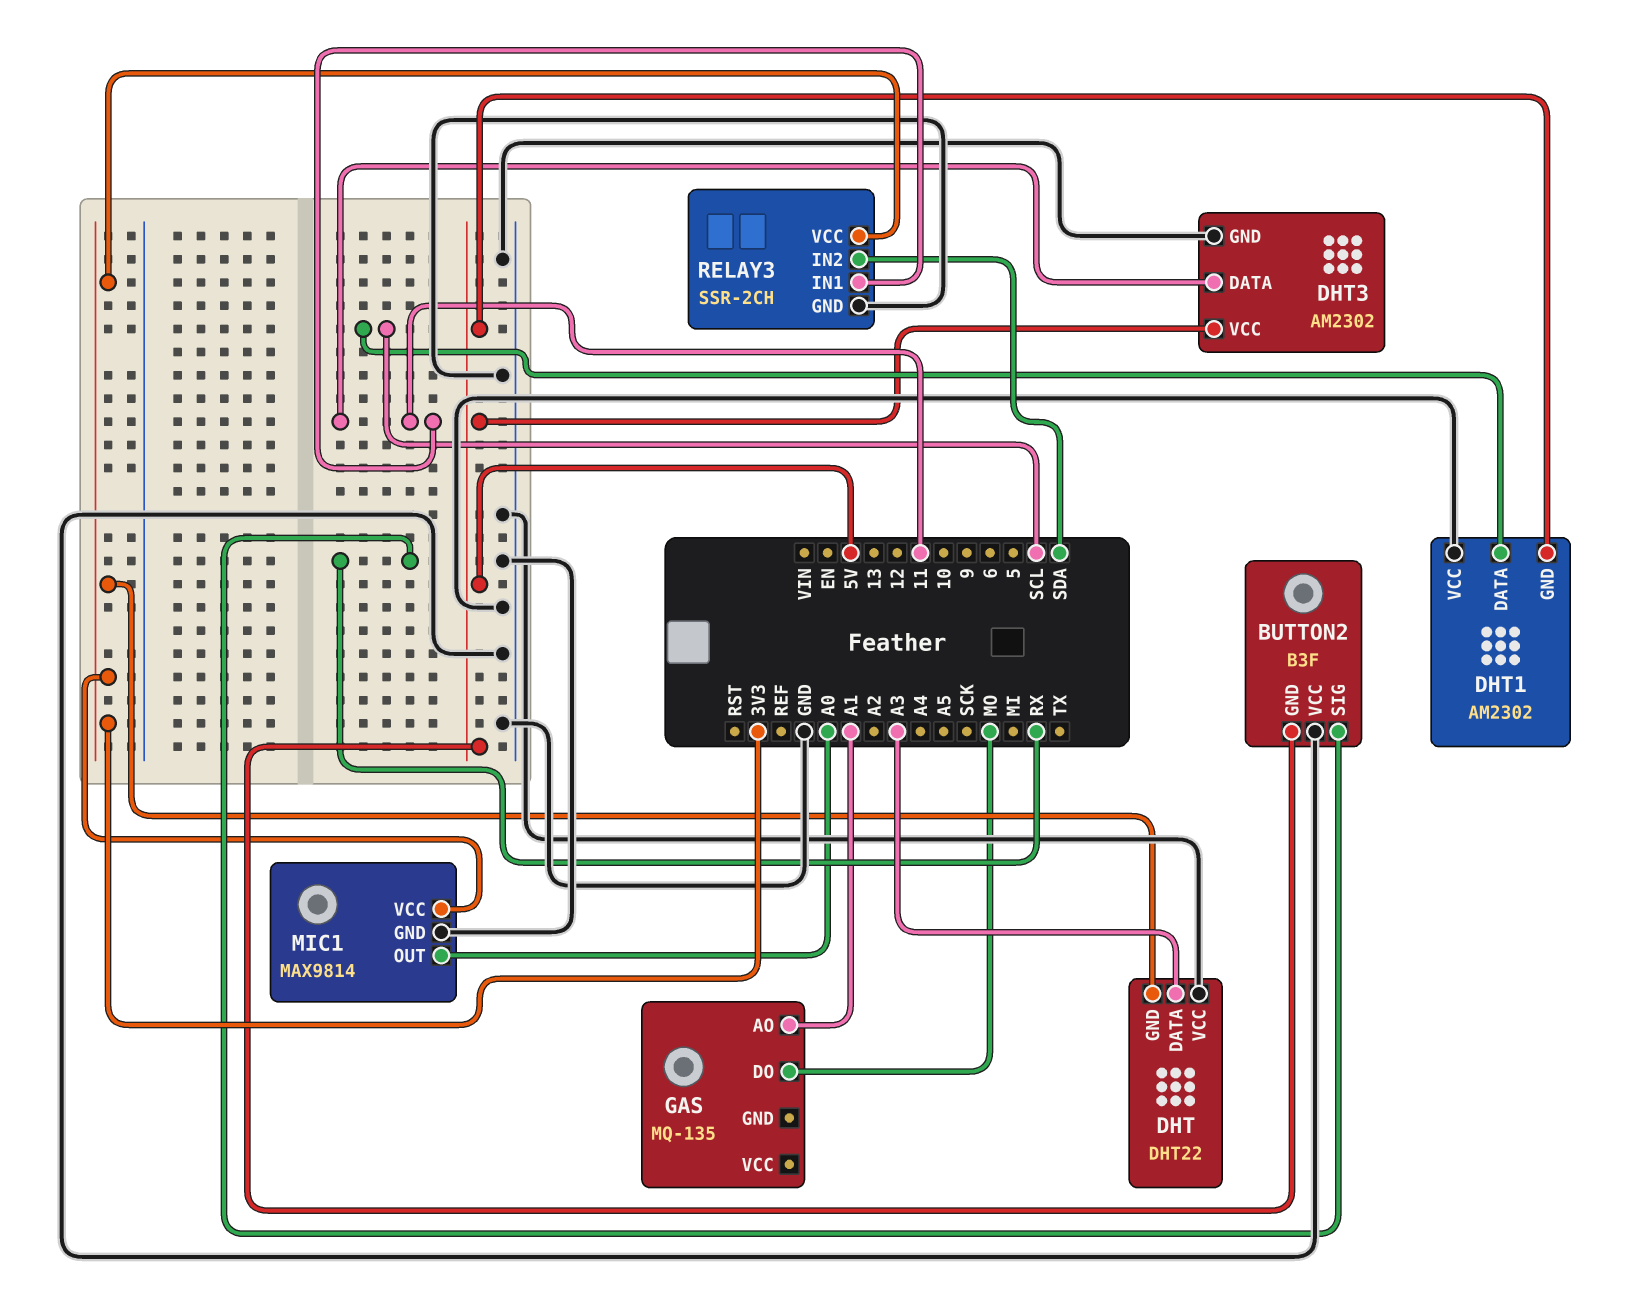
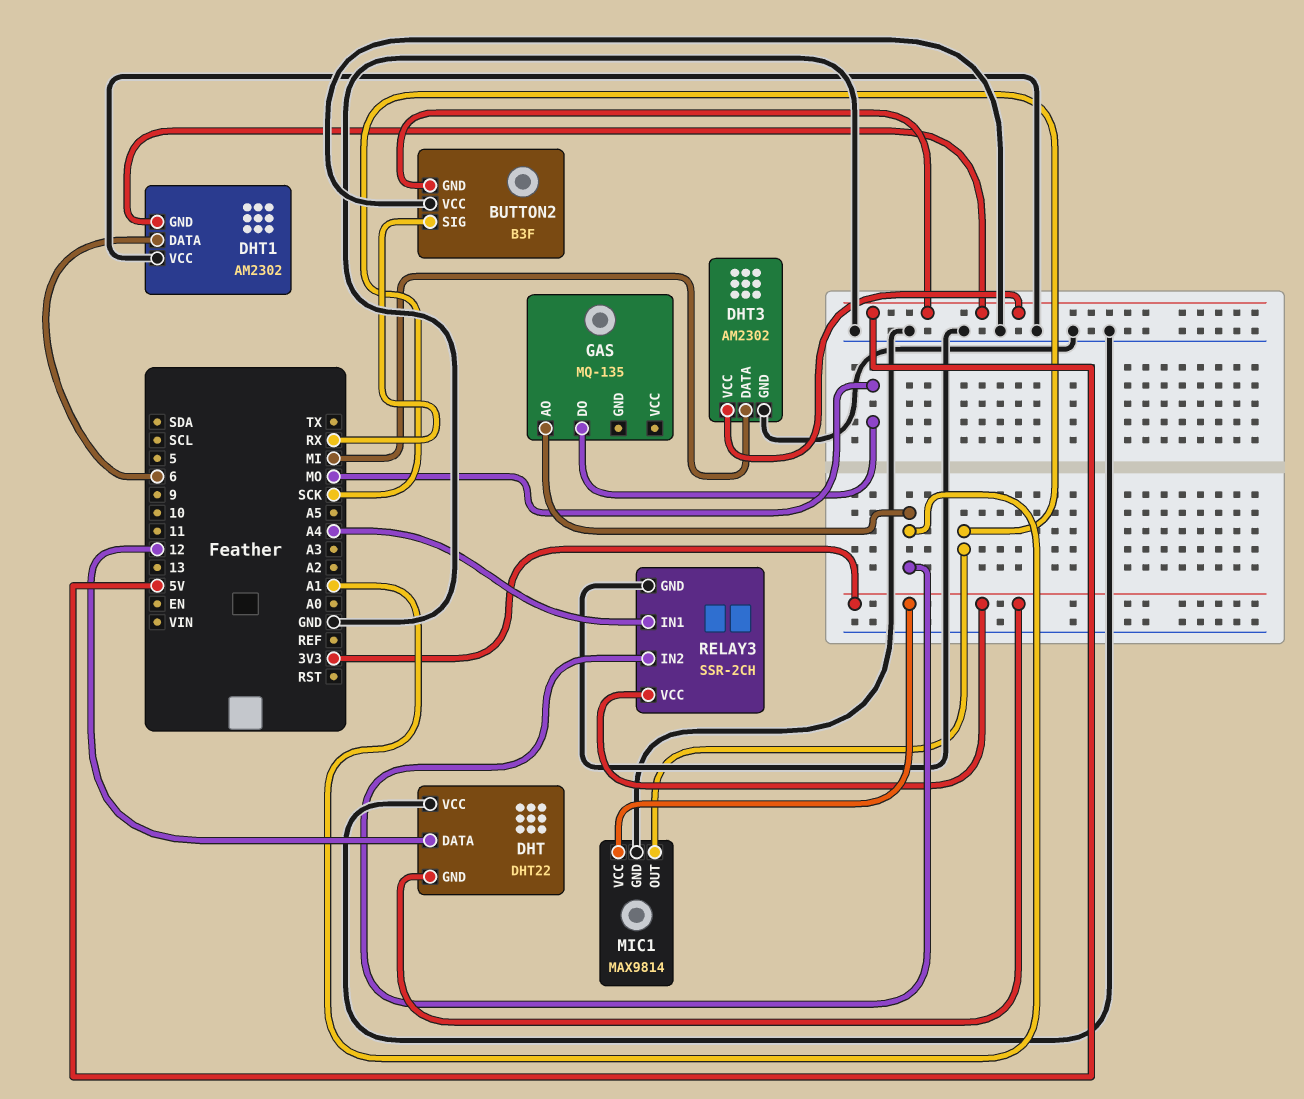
DHT pin DATA: A3 -> 12
DHT1 pin DATA: SCL -> 6
DHT3 pin DATA: 11 -> MI
MIC1 pin OUT: A0 -> SCK
RELAY3 pin IN1: 11 -> A4
RELAY3 pin IN2: SDA -> A1

